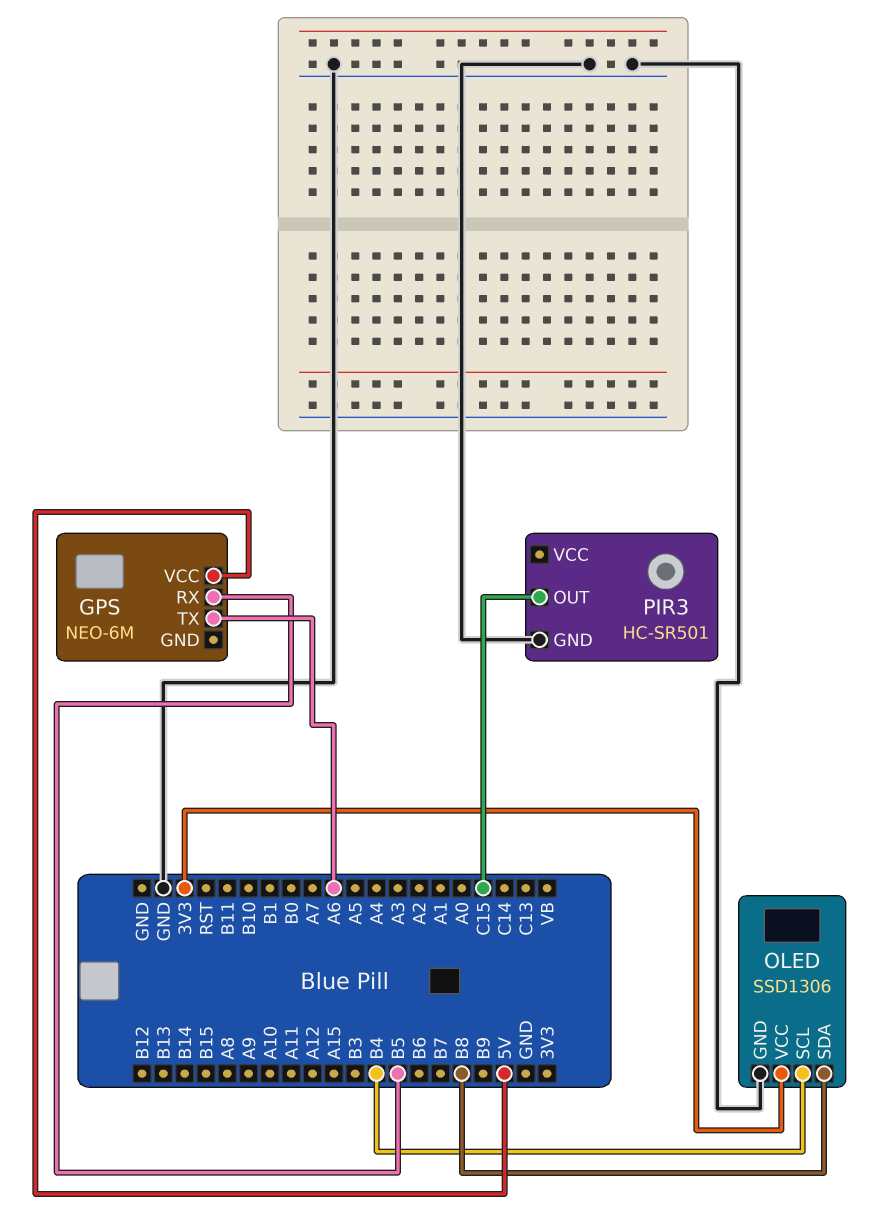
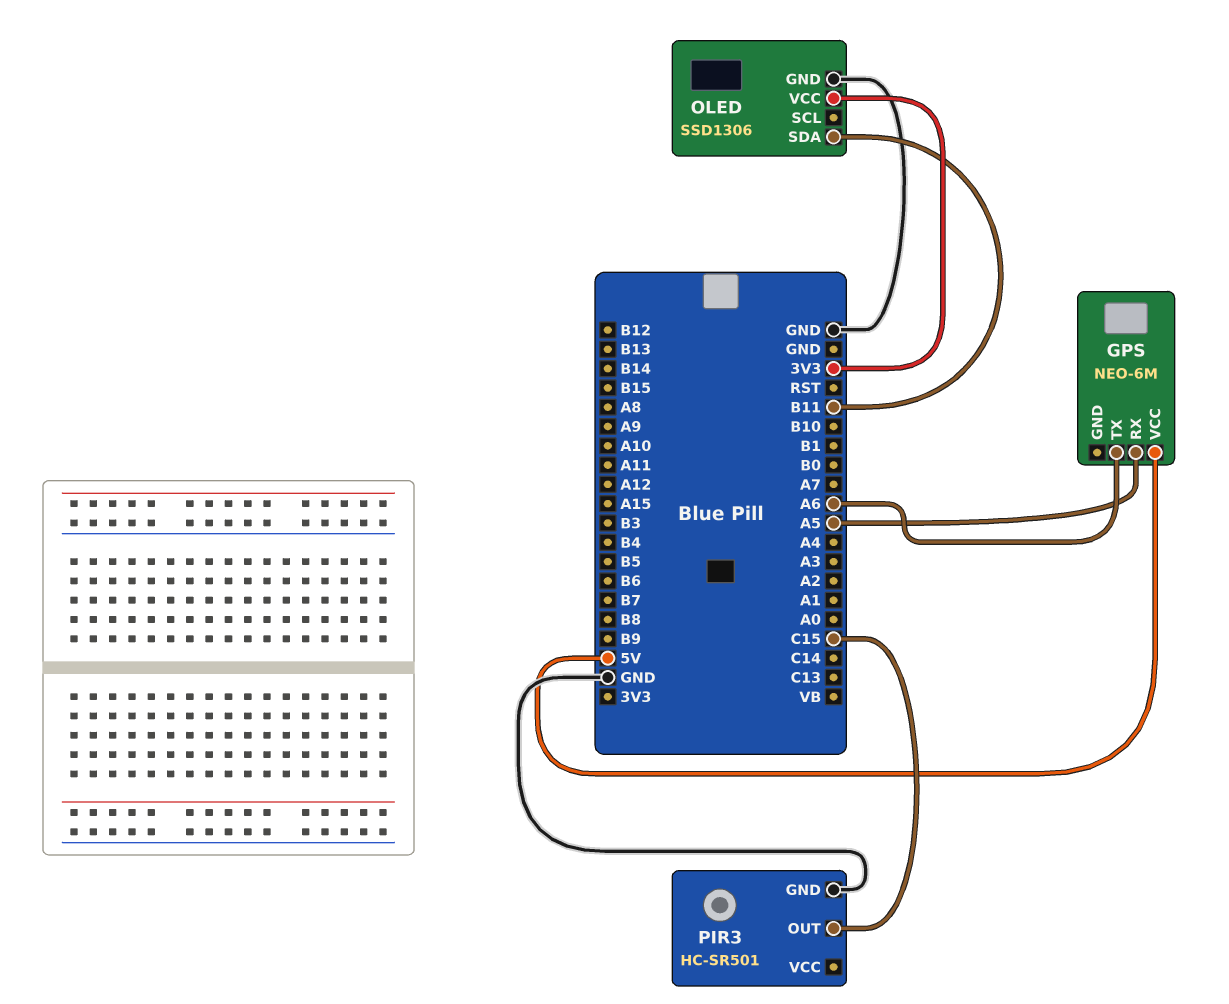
GPS pin RX: B5 -> A5
OLED pin SCL: B4 -> none
OLED pin SDA: B8 -> B11

